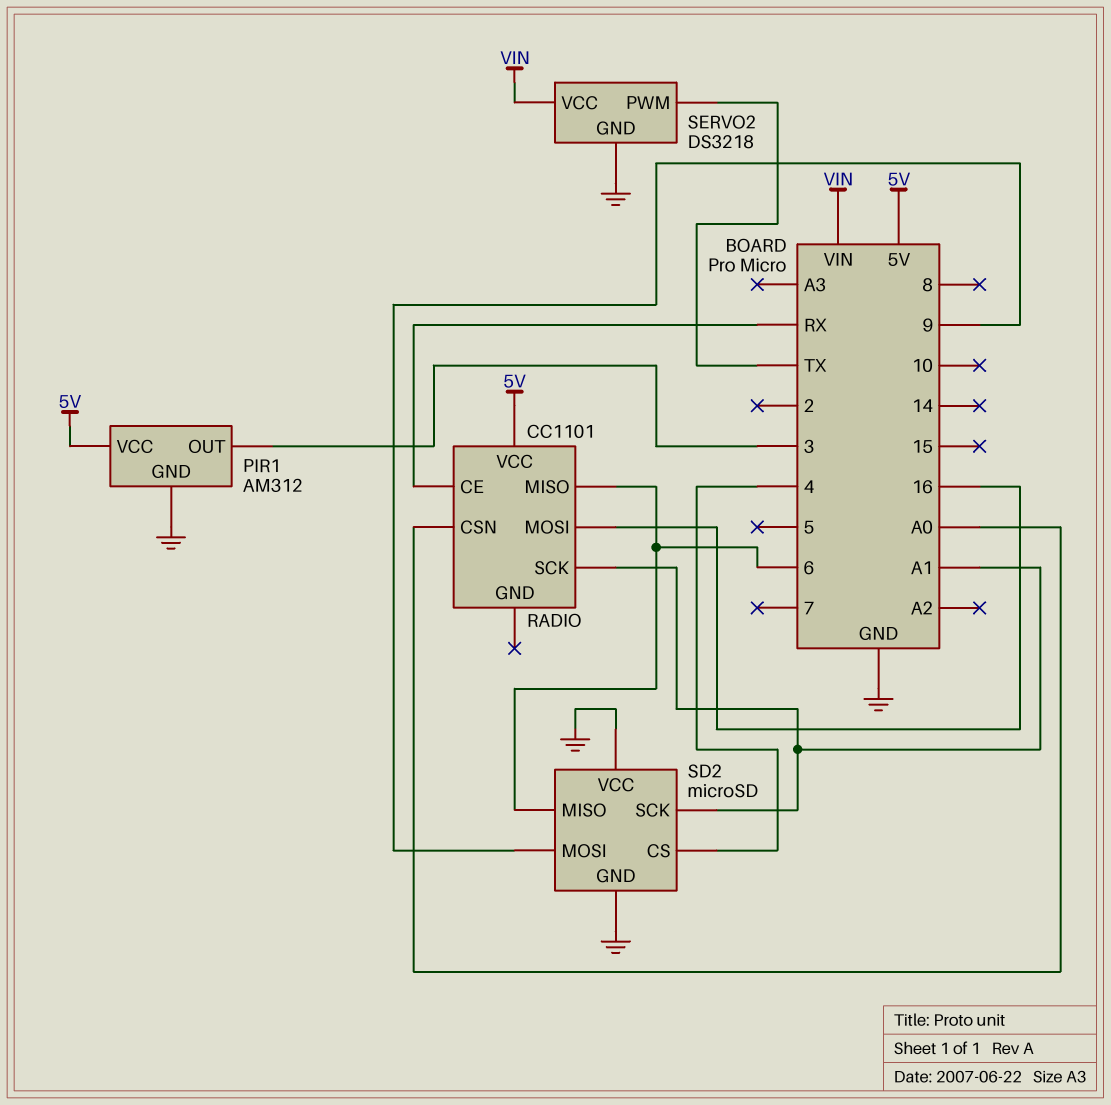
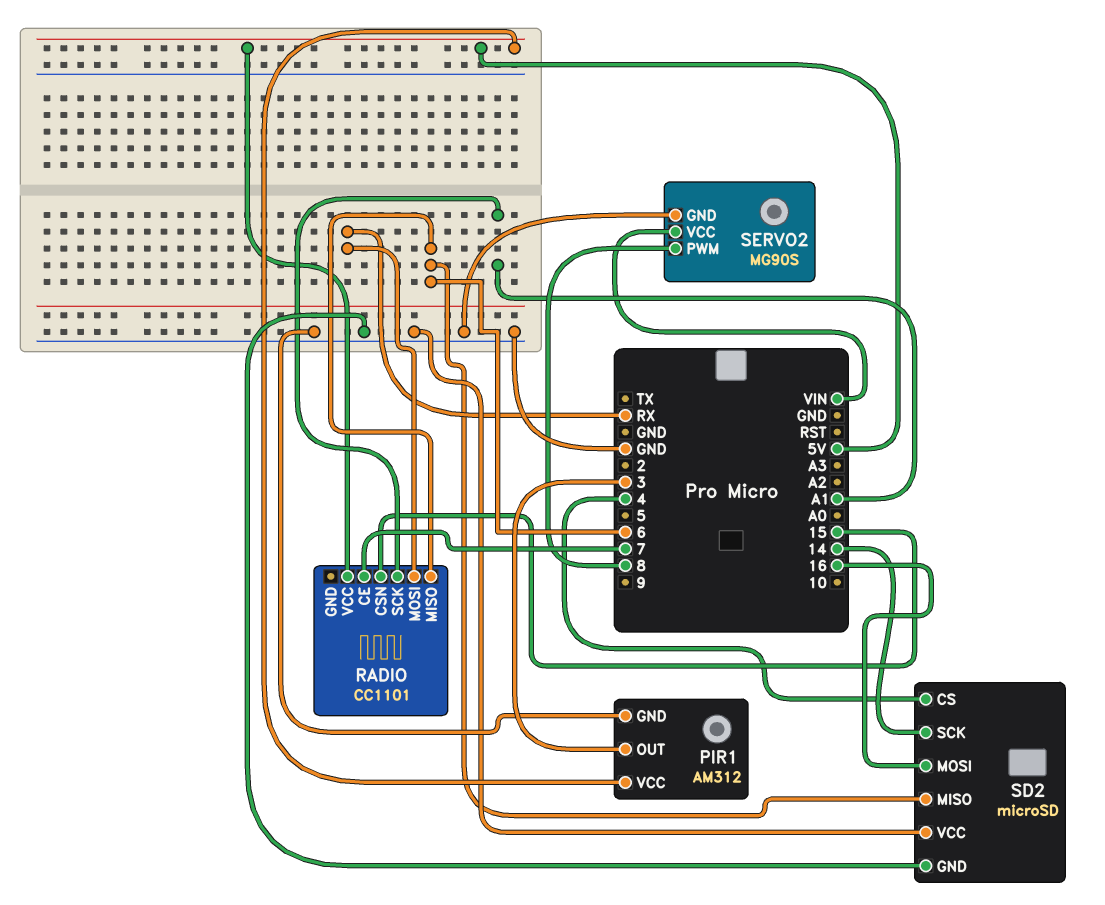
RADIO pin CE: RX -> 7
RADIO pin CSN: A0 -> 15
RADIO pin MOSI: 16 -> RX
SD2 pin MOSI: 9 -> 16
SD2 pin SCK: A1 -> 14
SERVO2: DS3218 -> MG90S
SERVO2 pin PWM: TX -> 8

